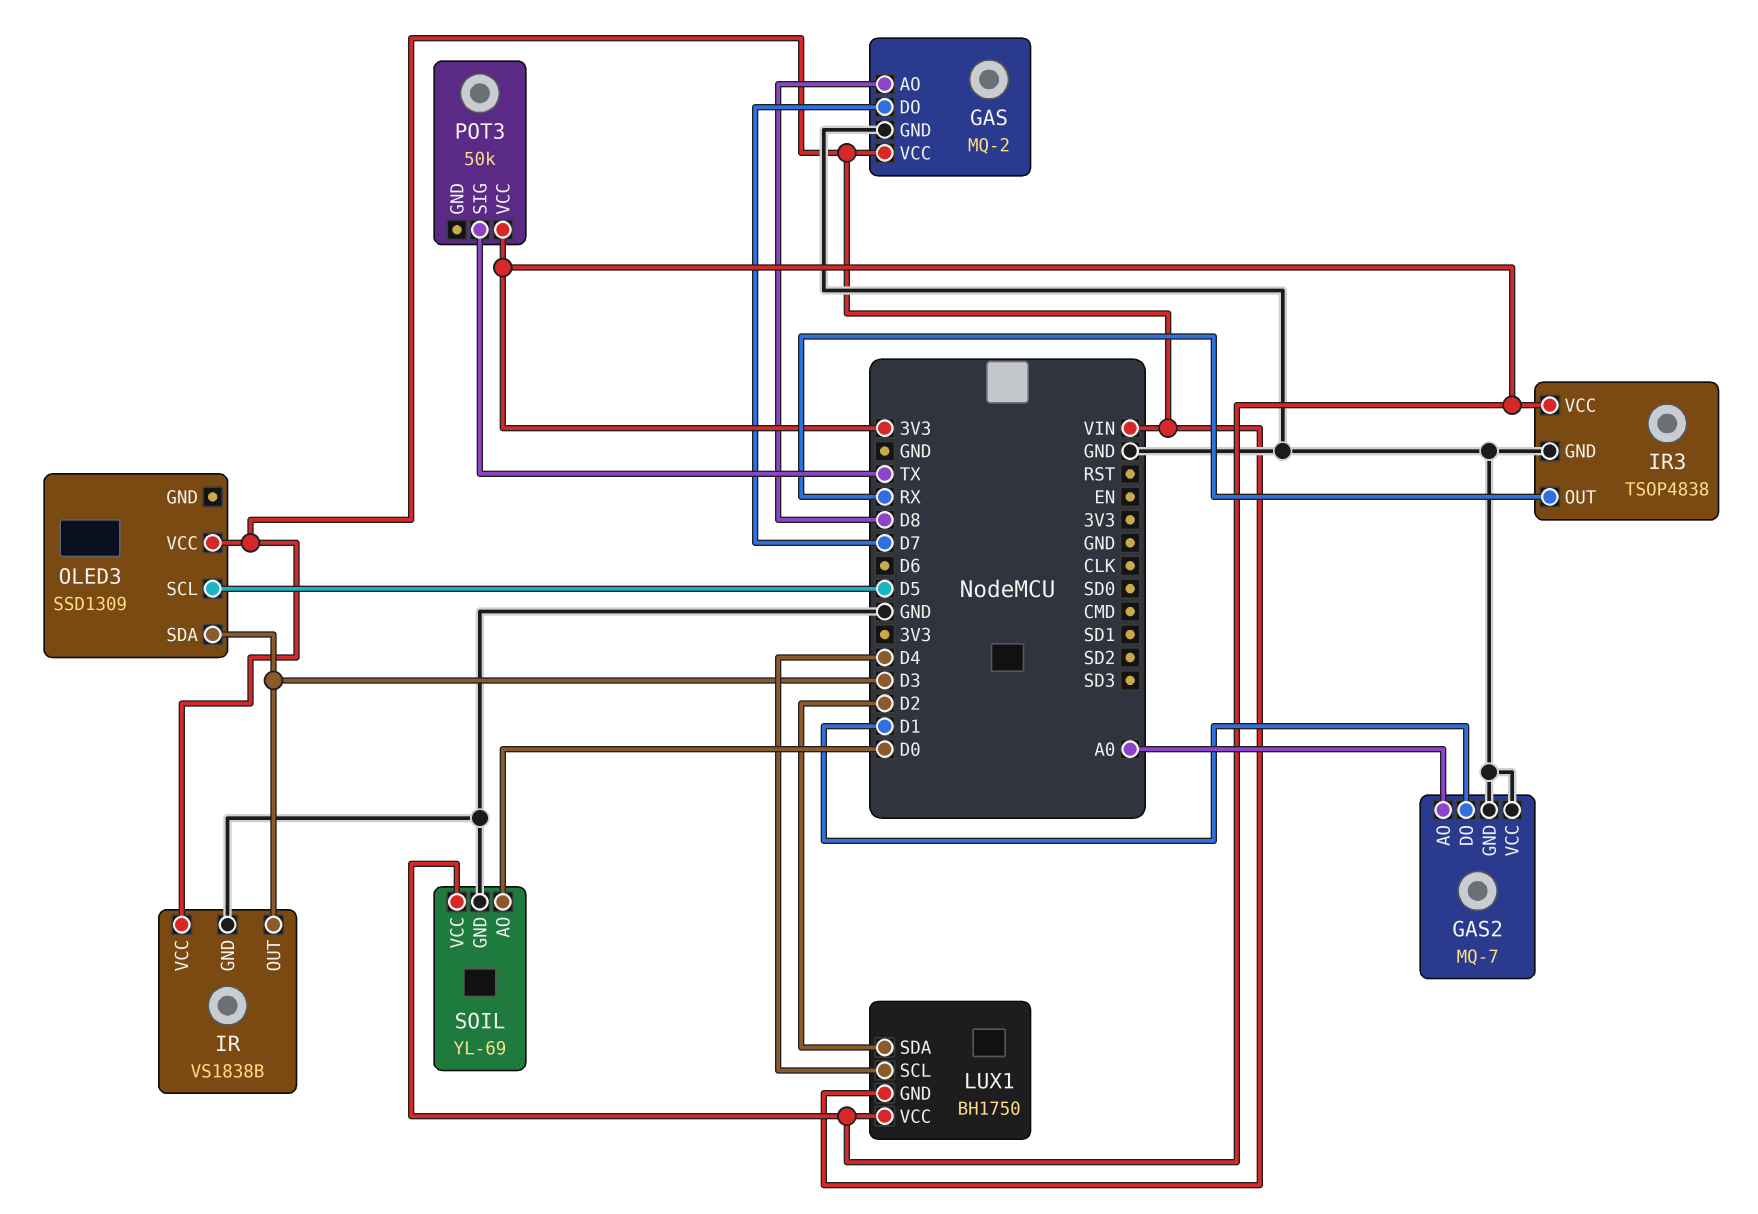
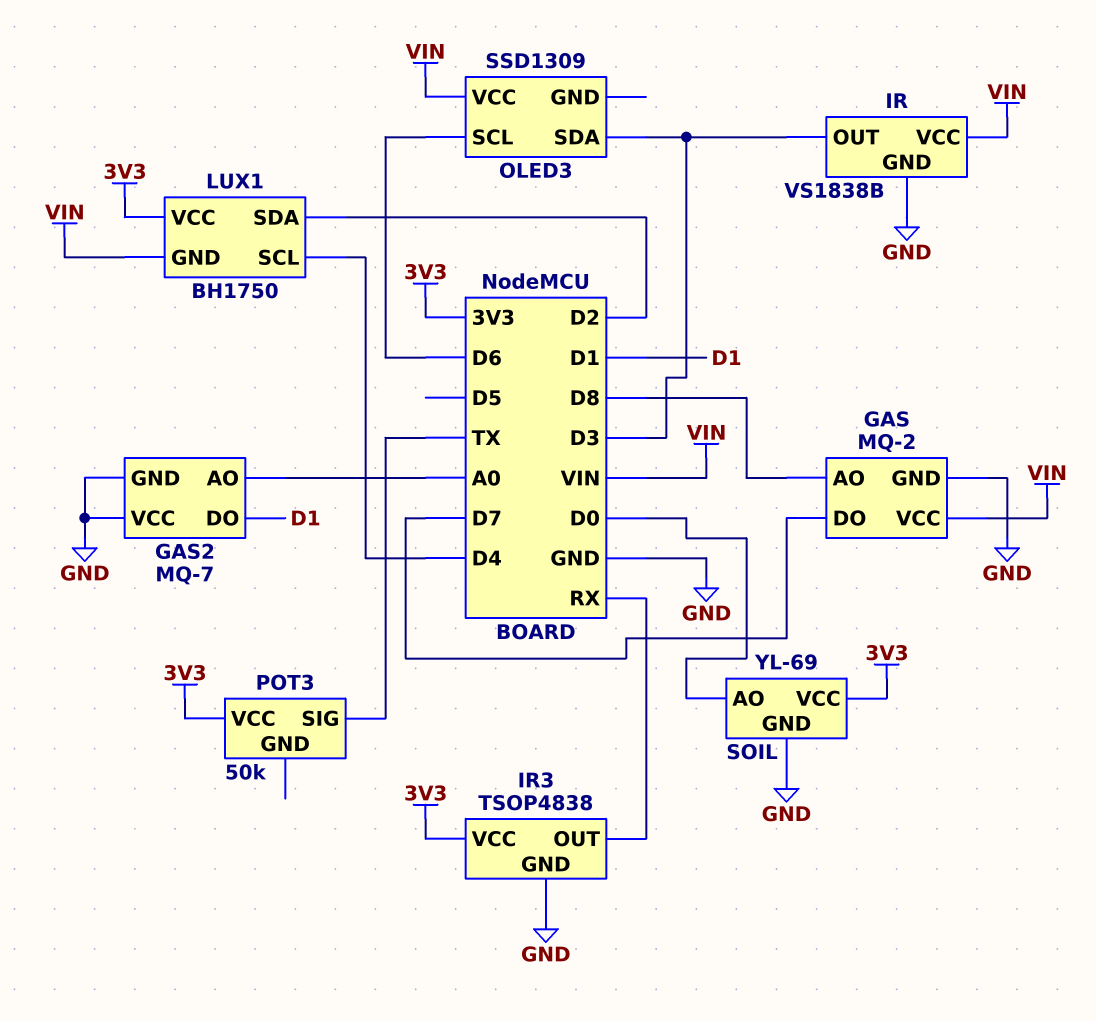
OLED3 pin SCL: D5 -> D6

